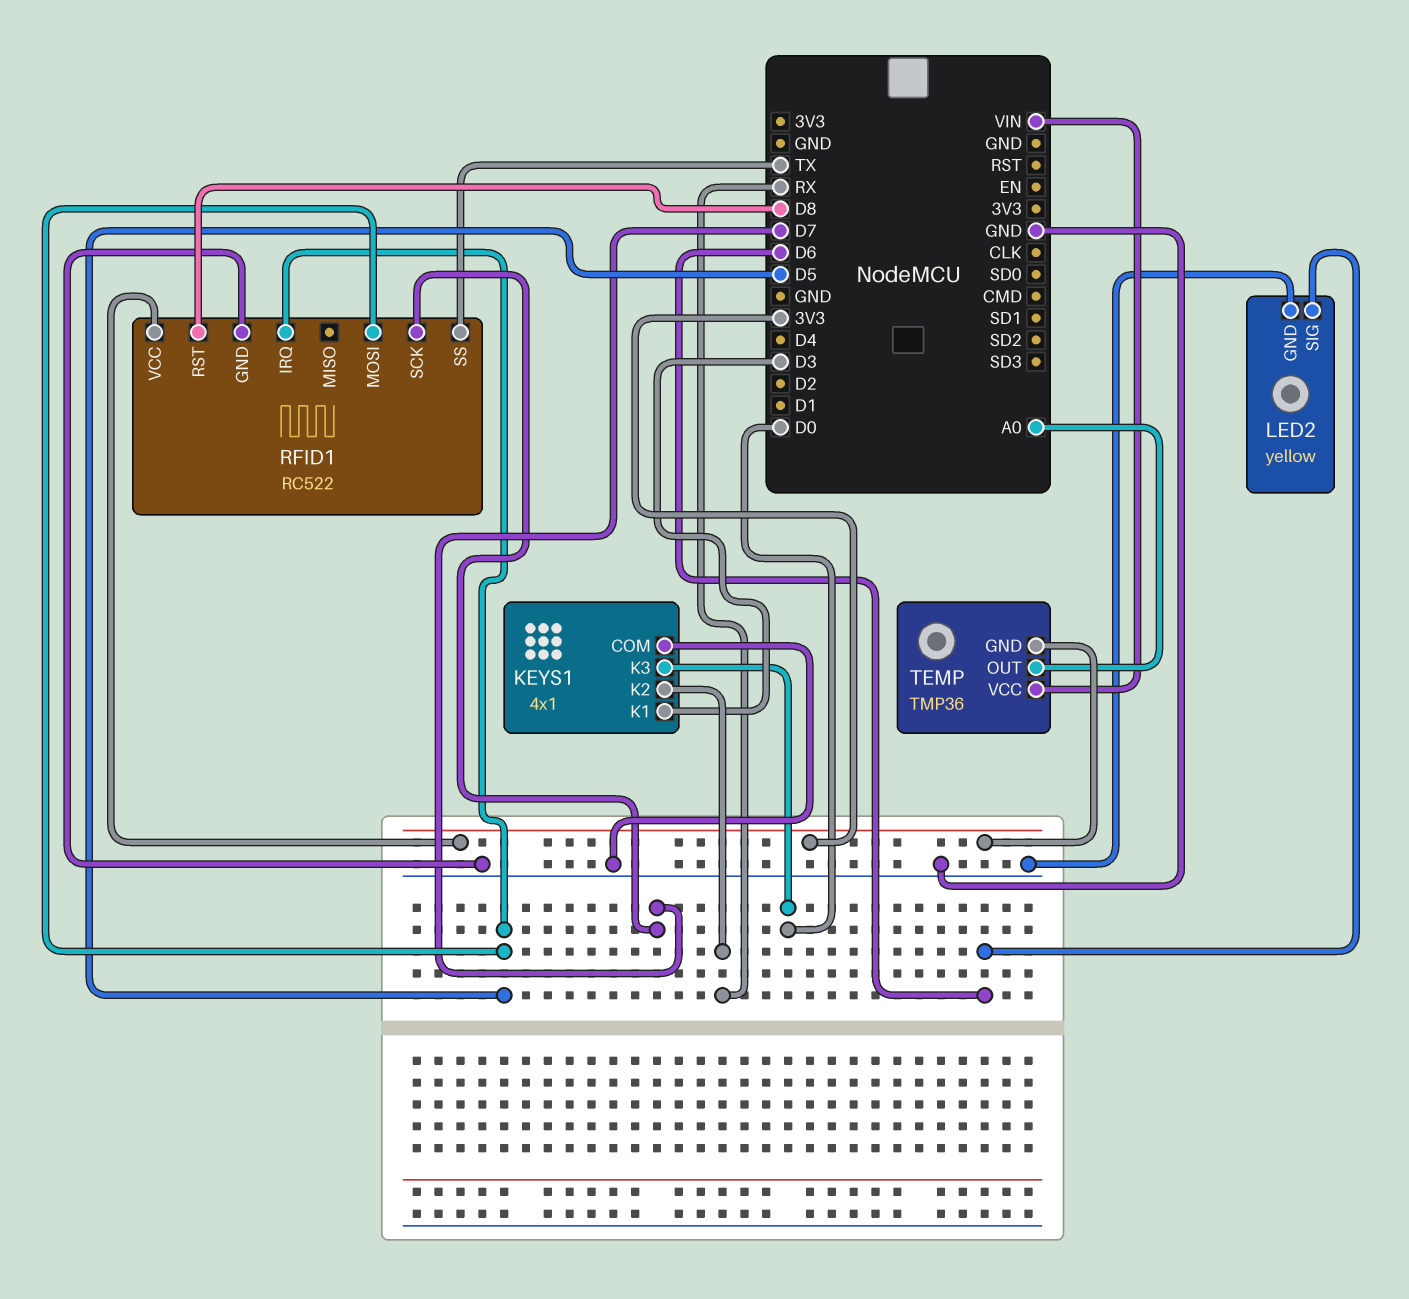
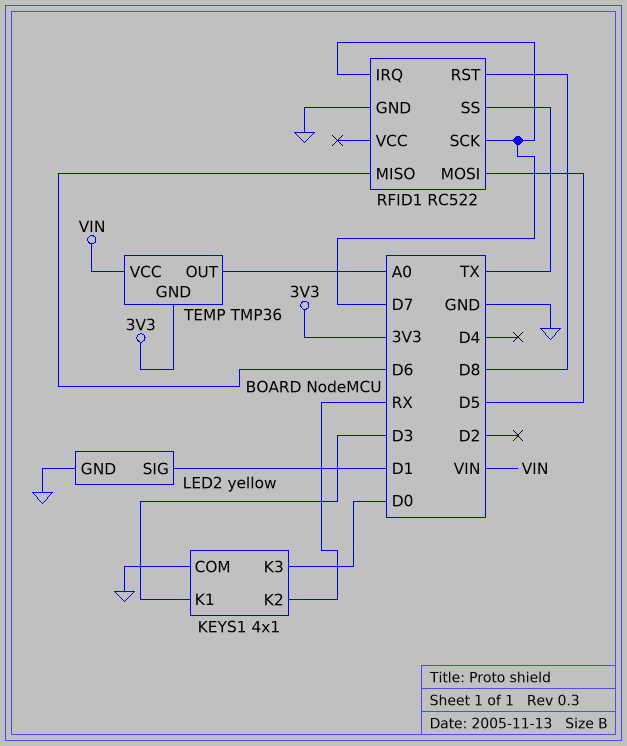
LED2 pin SIG: D6 -> D1
RFID1 pin IRQ: D5 -> D7
RFID1 pin MISO: none -> D6
RFID1 pin VCC: 3V3 -> none

